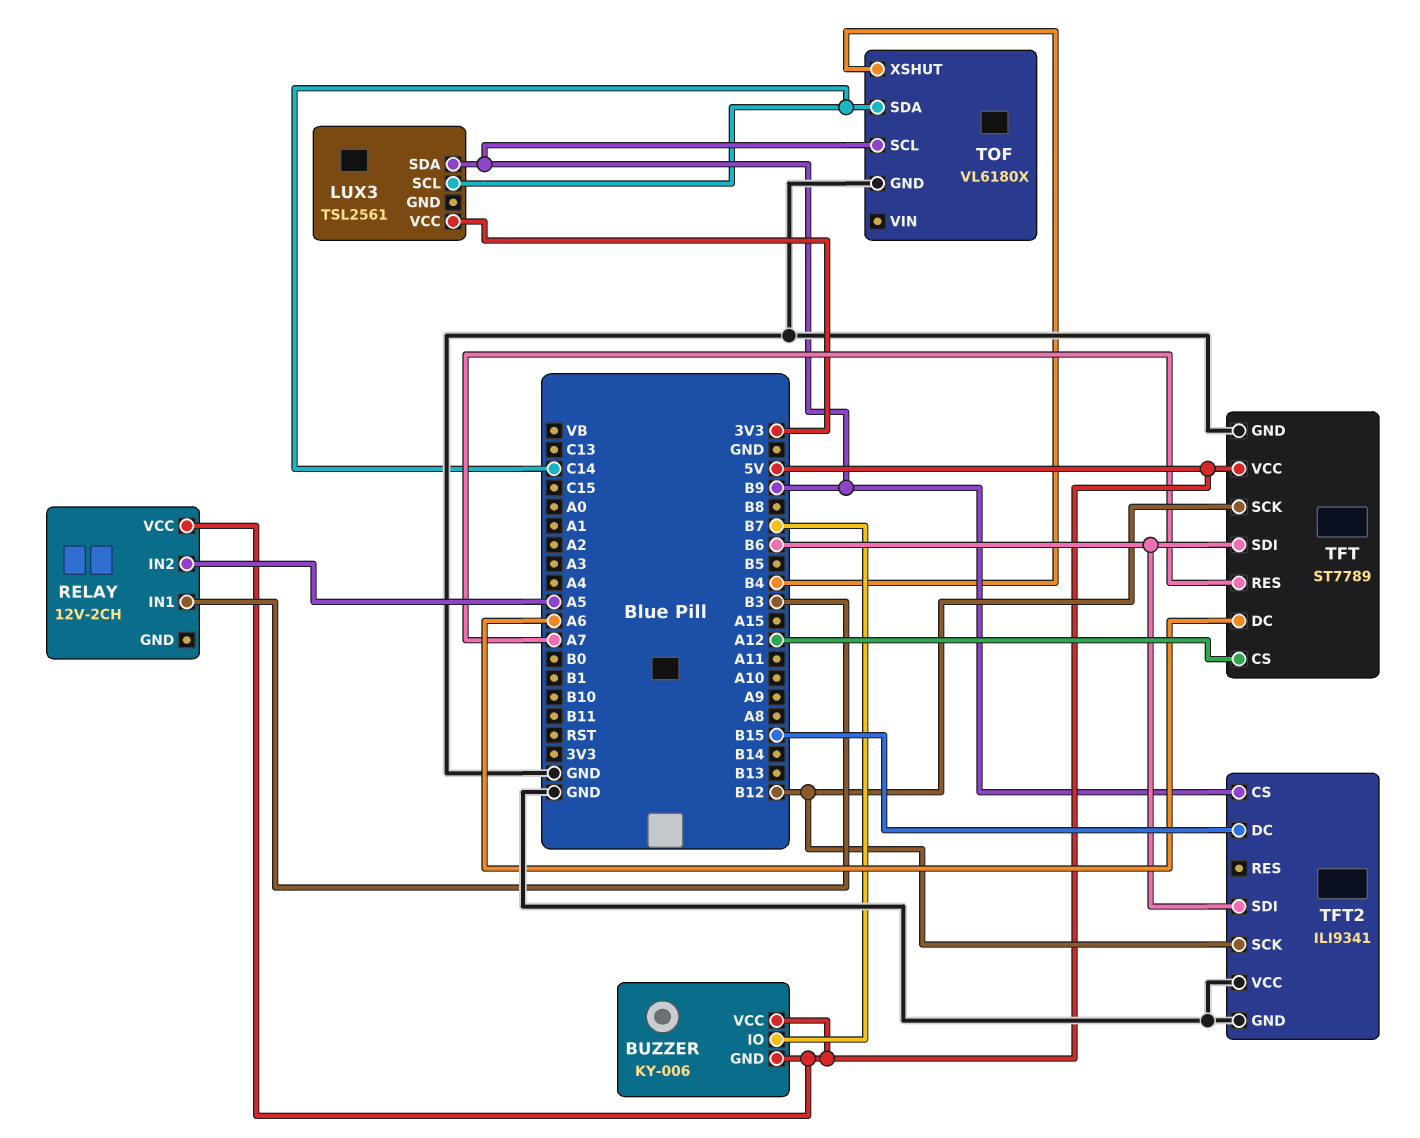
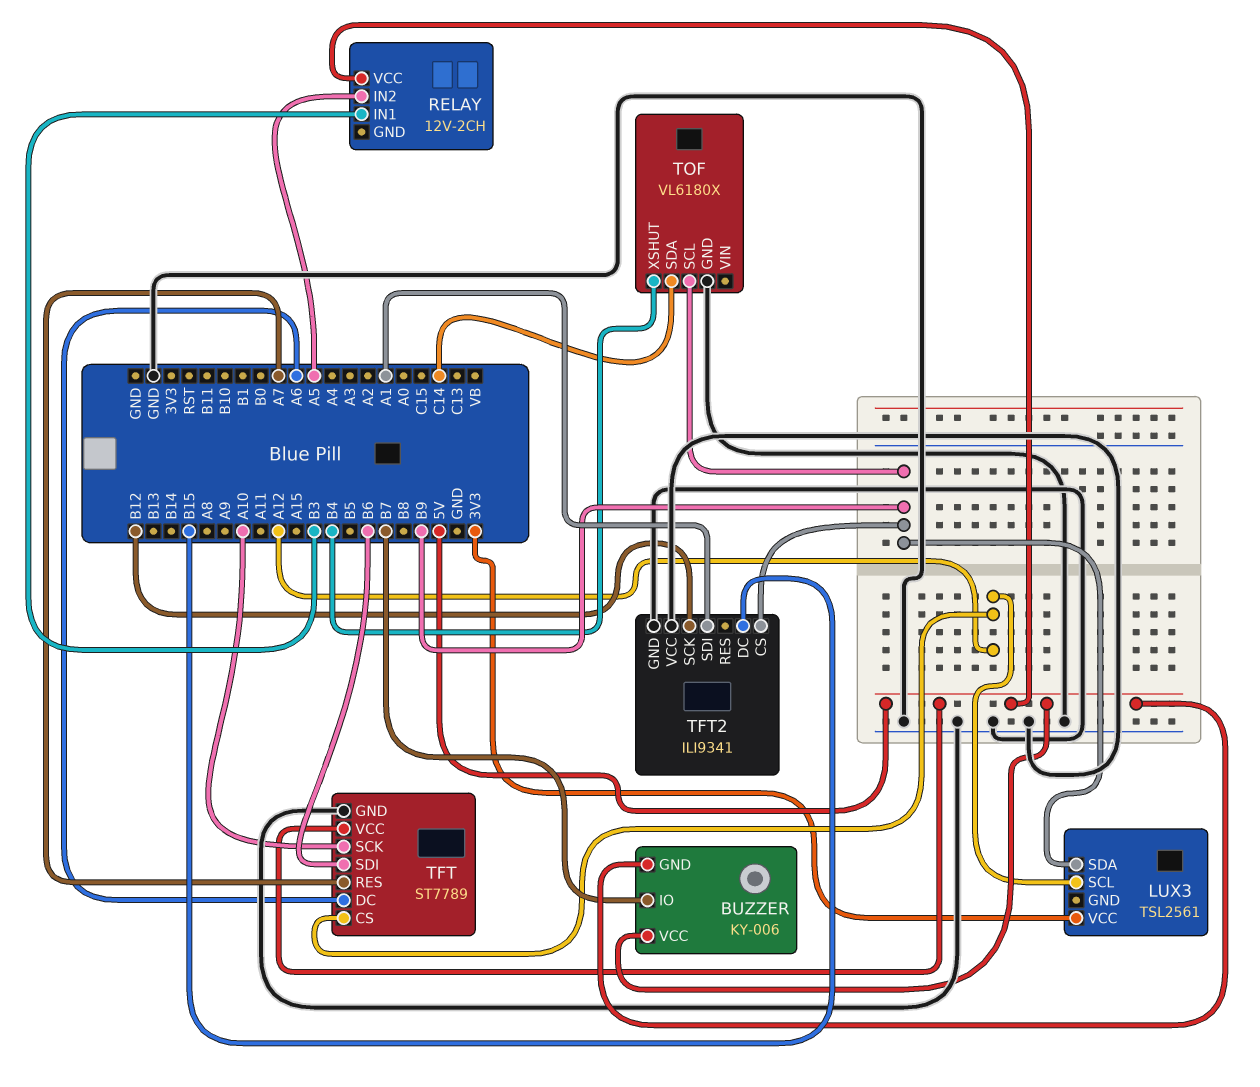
LUX3 pin SCL: C14 -> A12
TFT pin SCK: B12 -> A10
TFT2 pin SDI: B6 -> A1

